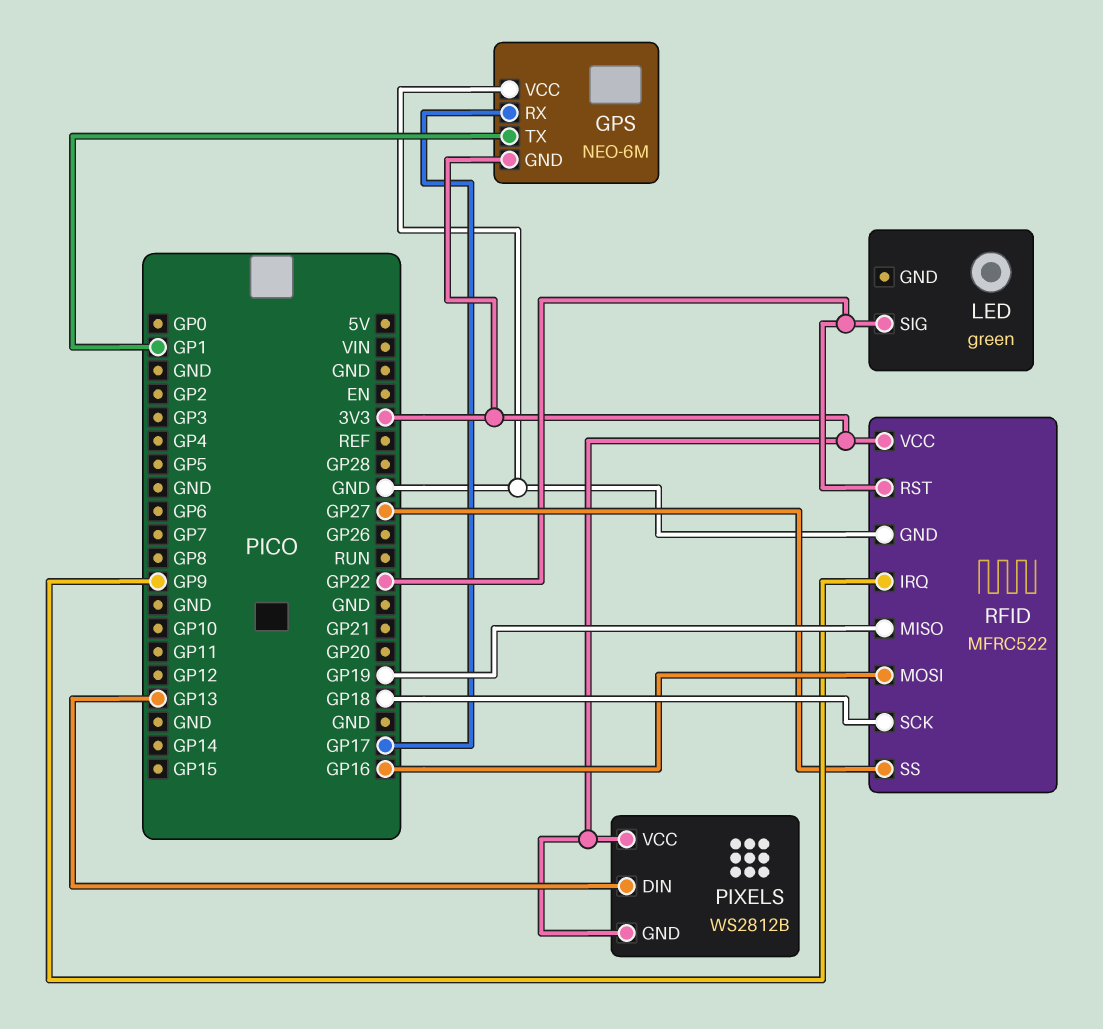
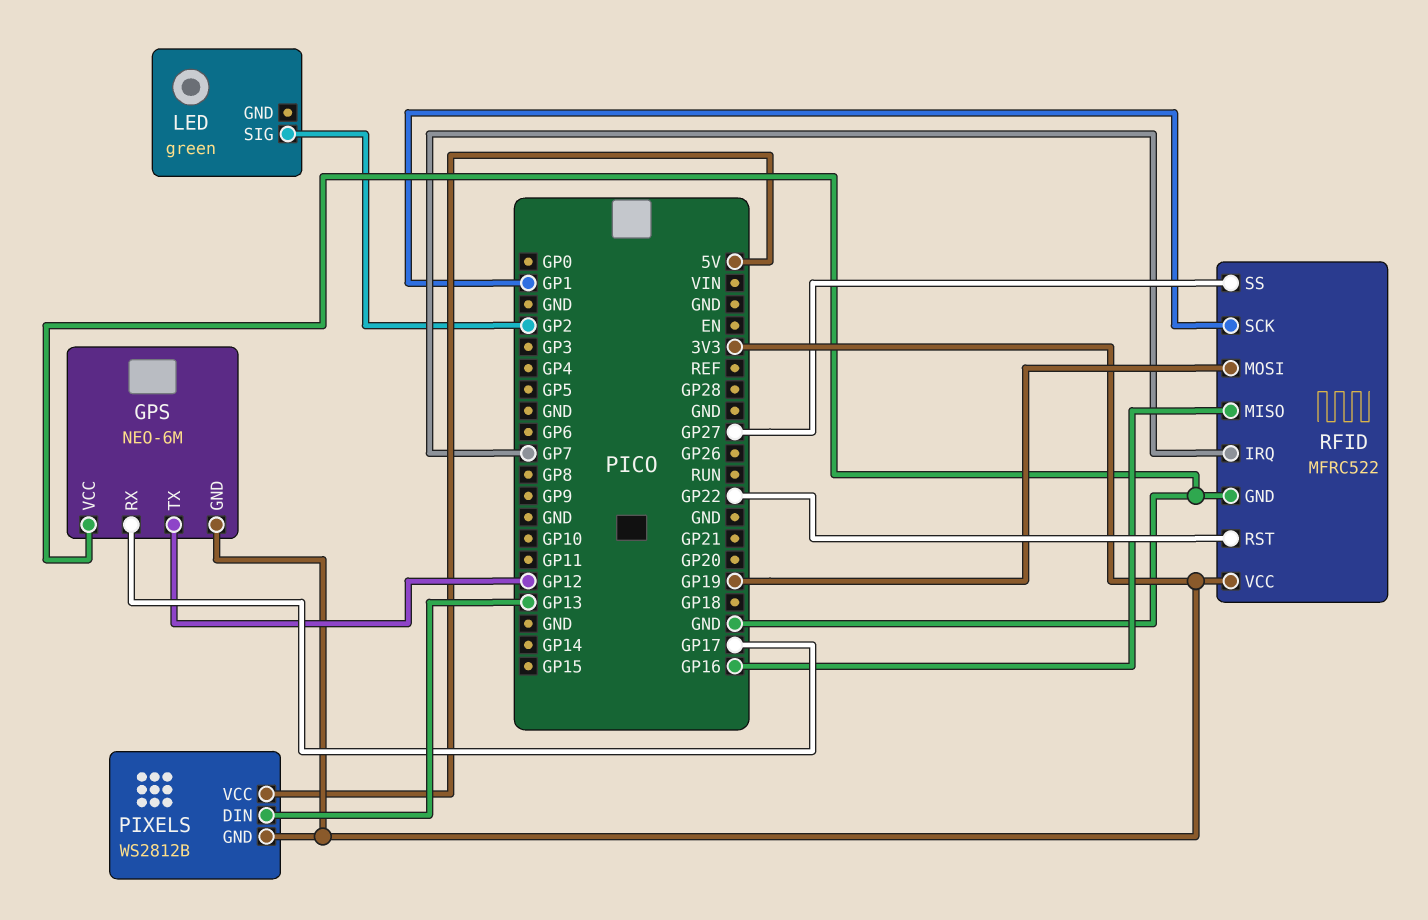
GPS pin TX: GP1 -> GP12
LED pin SIG: GP22 -> GP2
PIXELS pin VCC: 3V3 -> 5V
RFID pin IRQ: GP9 -> GP7
RFID pin MISO: GP19 -> GP16
RFID pin MOSI: GP16 -> GP19
RFID pin SCK: GP18 -> GP1

